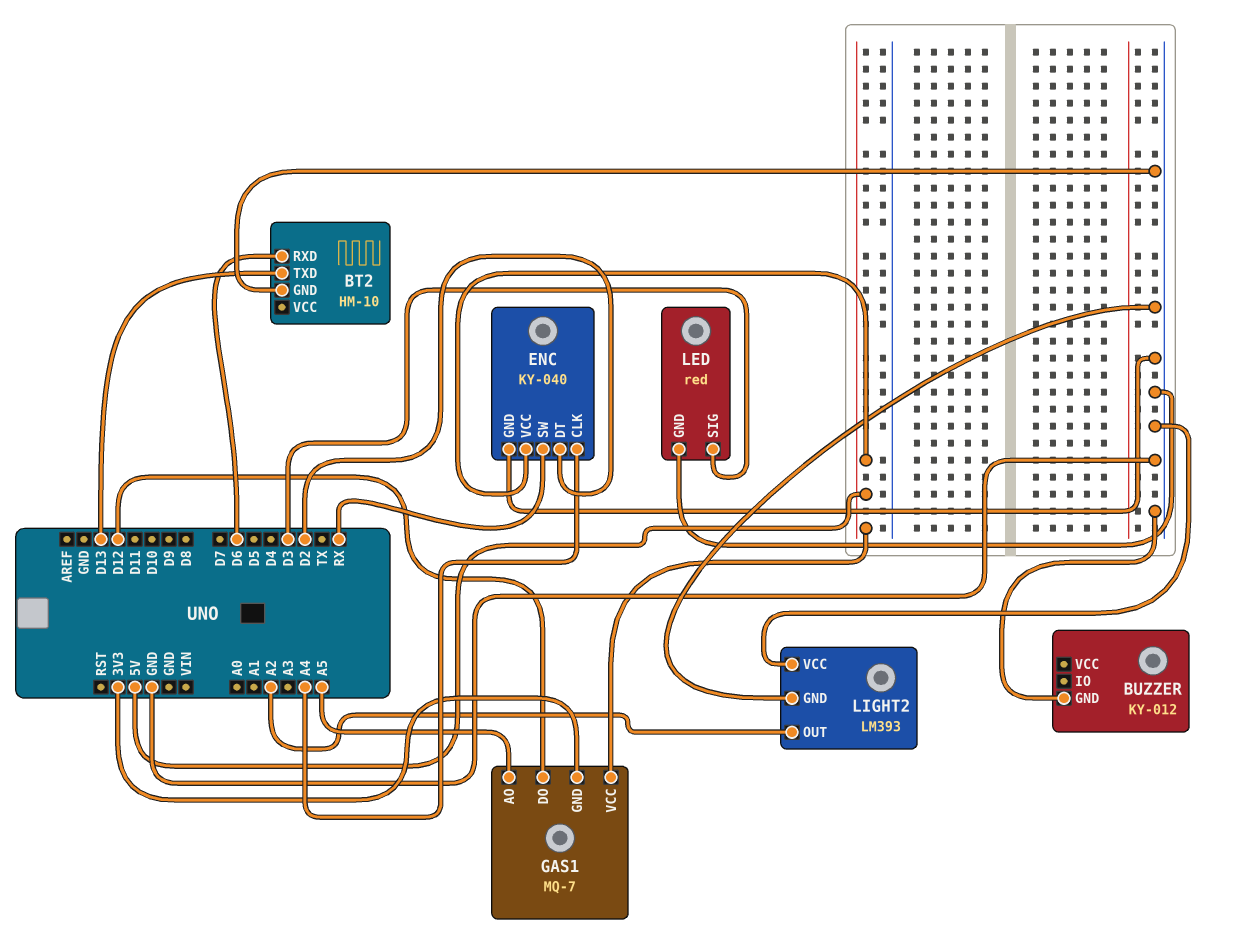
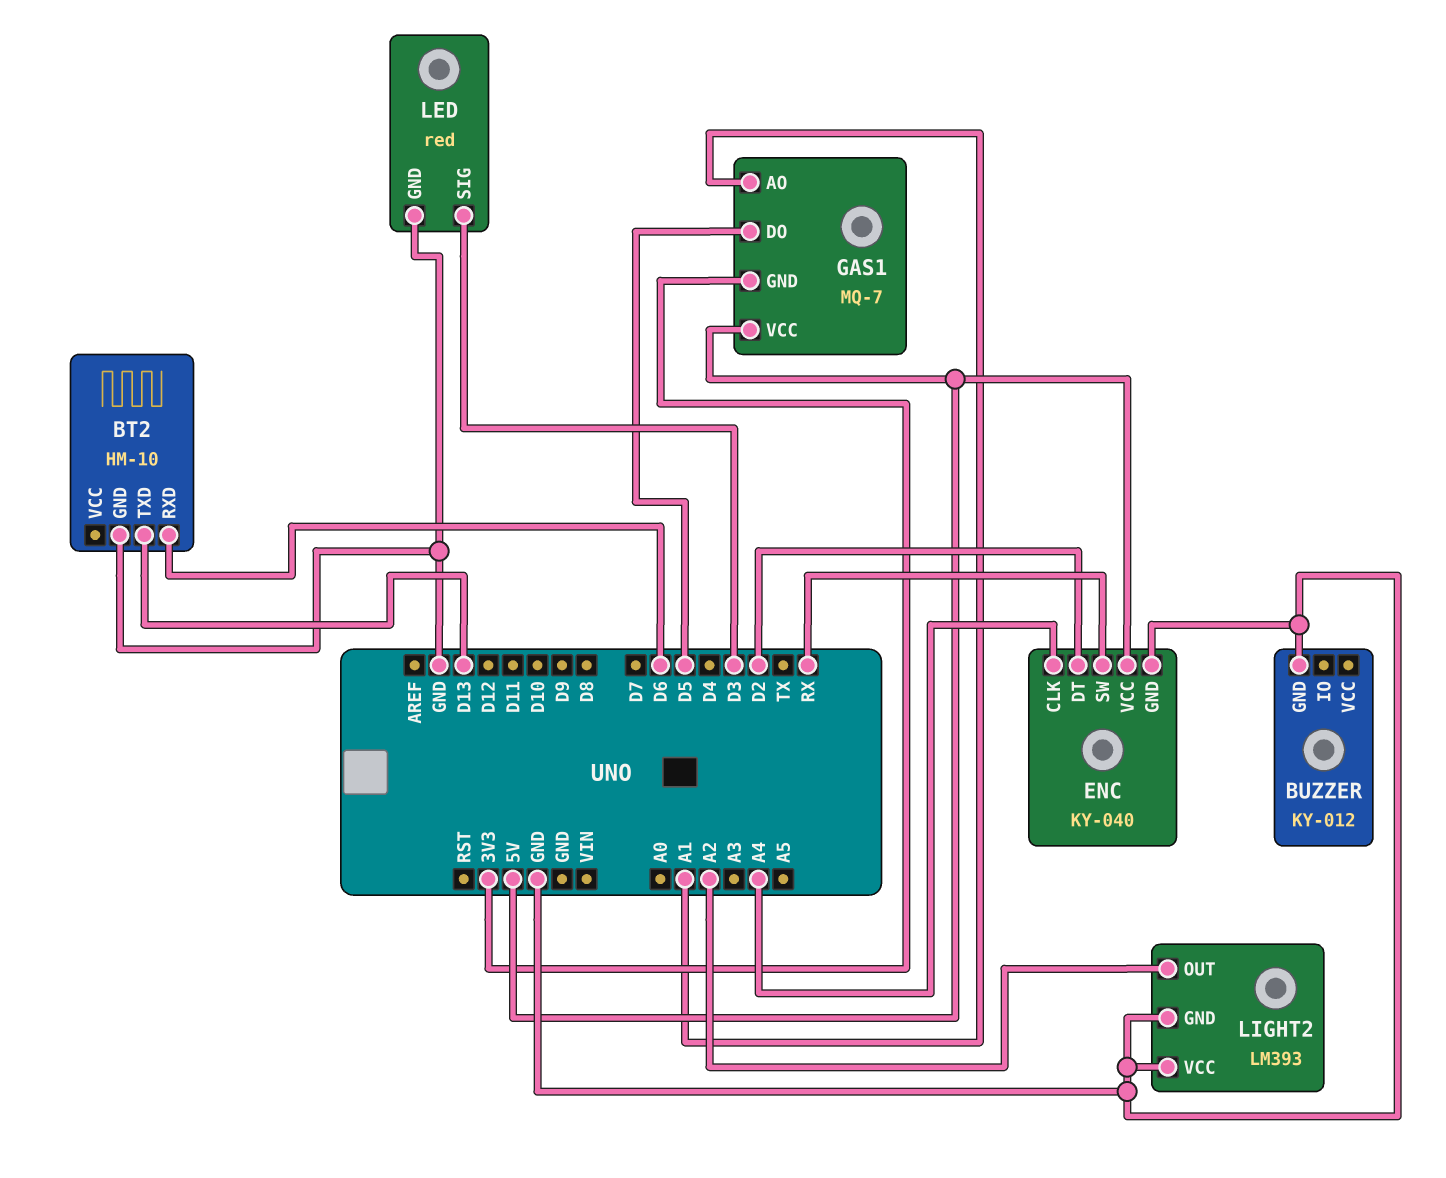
GAS1 pin AO: A5 -> A1
GAS1 pin DO: D12 -> D5

